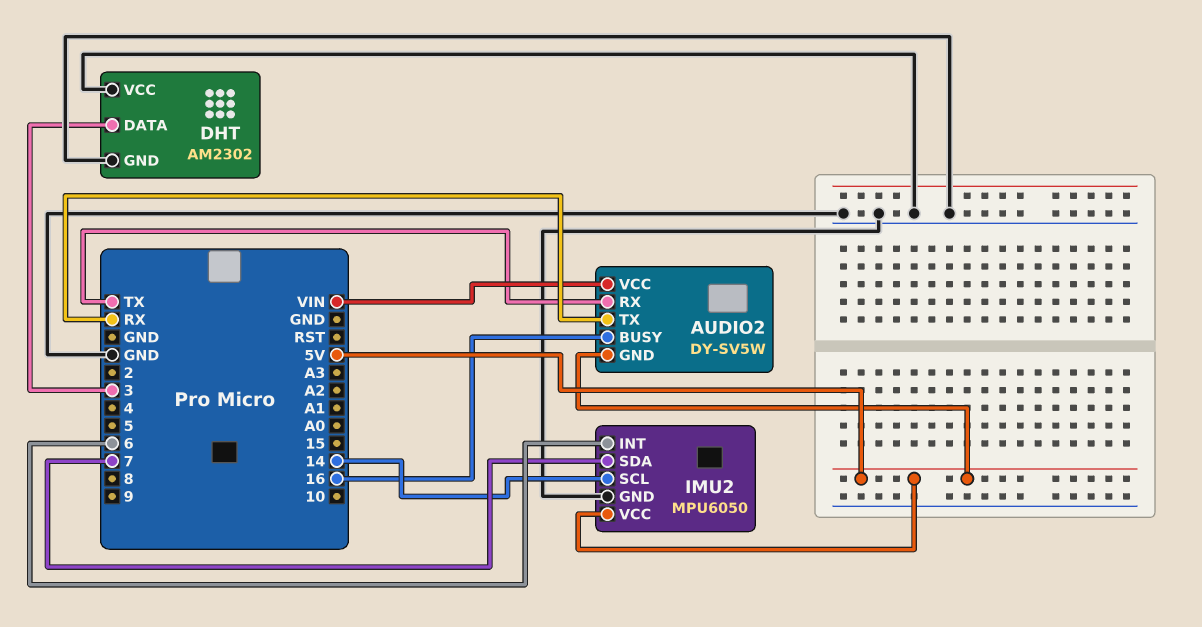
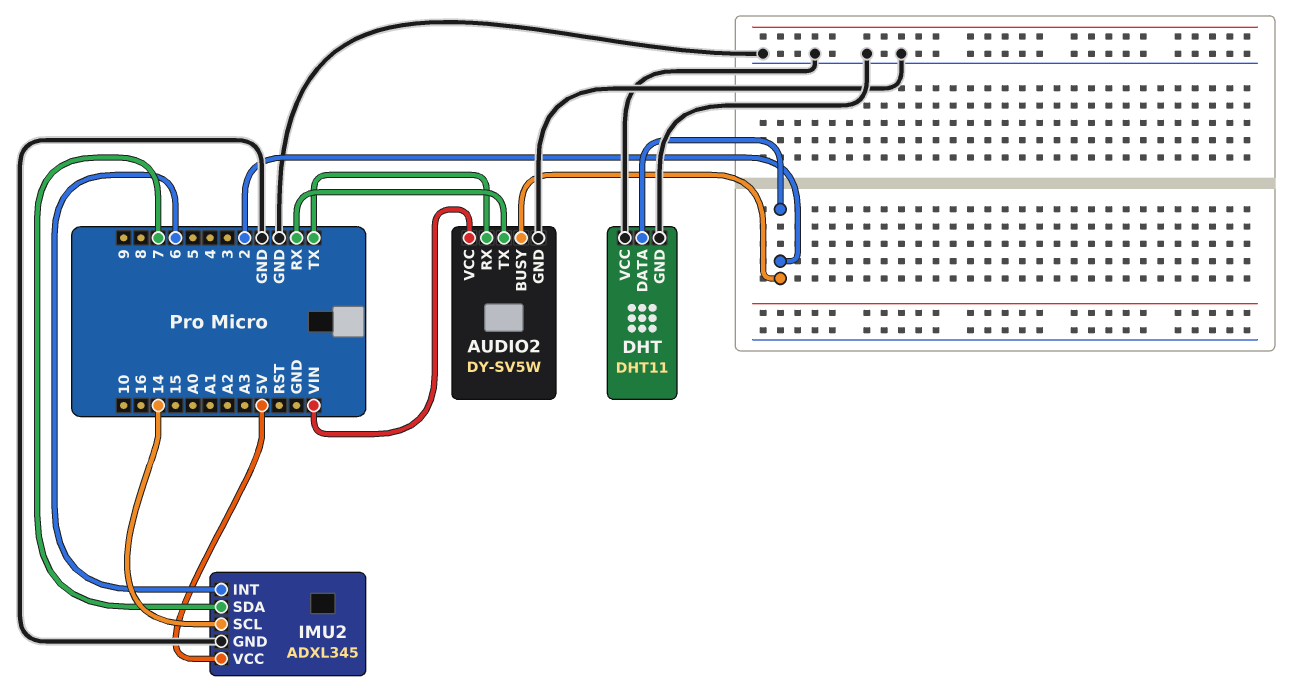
AUDIO2 pin BUSY: 16 -> 2
AUDIO2 pin GND: 5V -> GND
DHT: AM2302 -> DHT11
DHT pin DATA: 3 -> 2
IMU2: MPU6050 -> ADXL345

